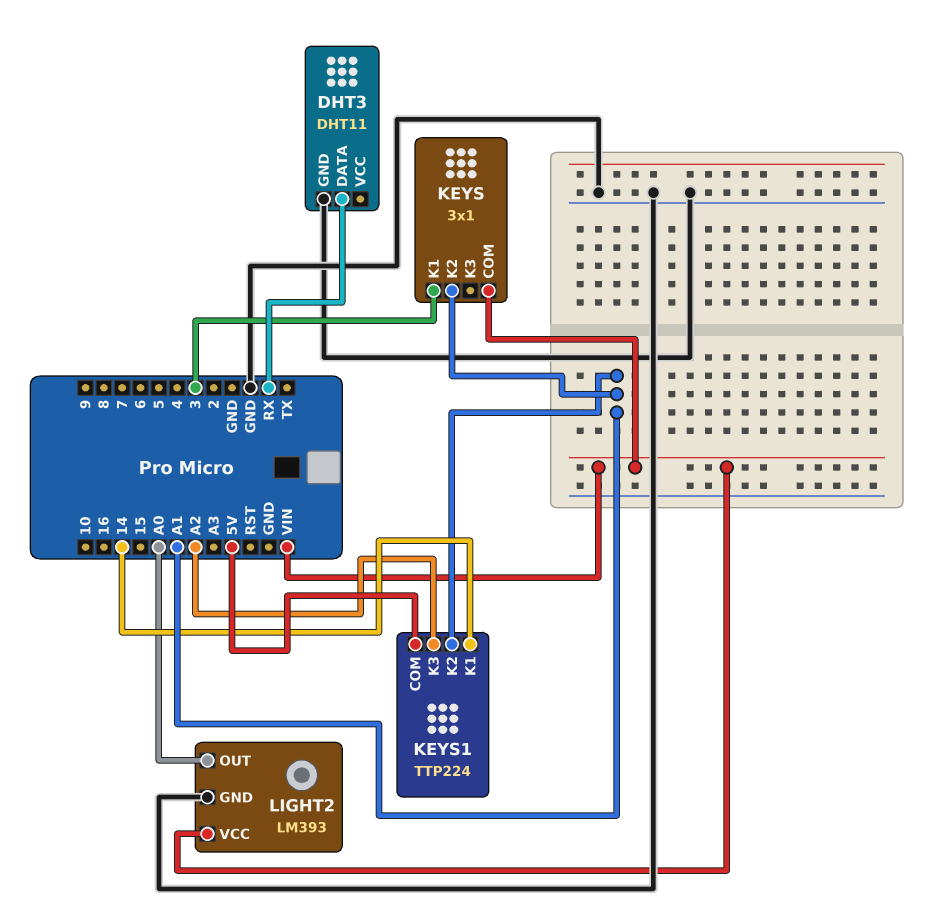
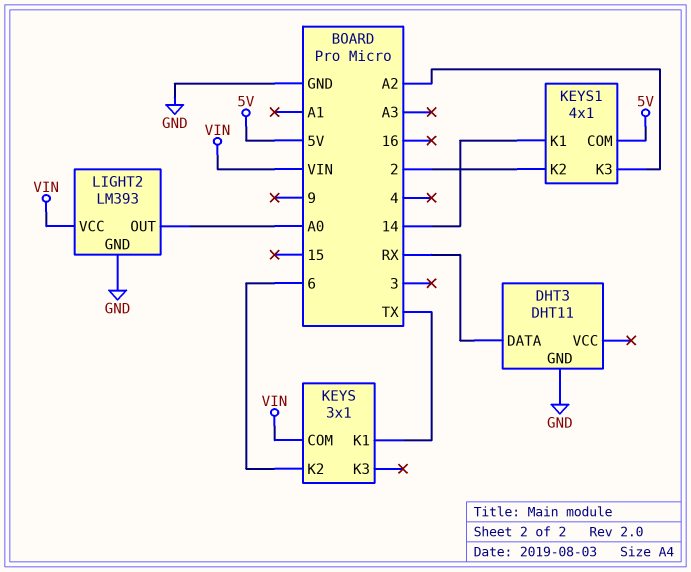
KEYS pin K1: 3 -> TX
KEYS pin K2: A1 -> 6
KEYS1: TTP224 -> 4x1
KEYS1 pin K2: A1 -> 2

